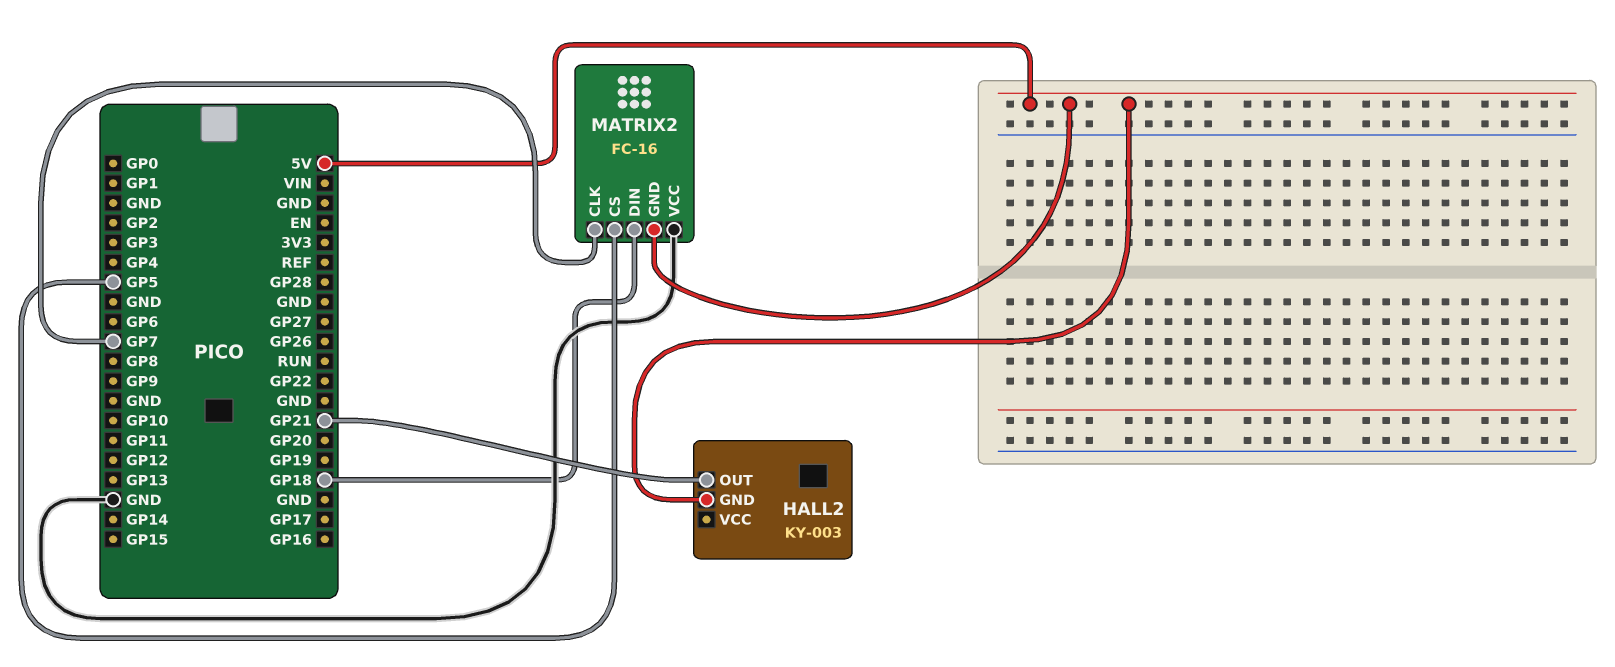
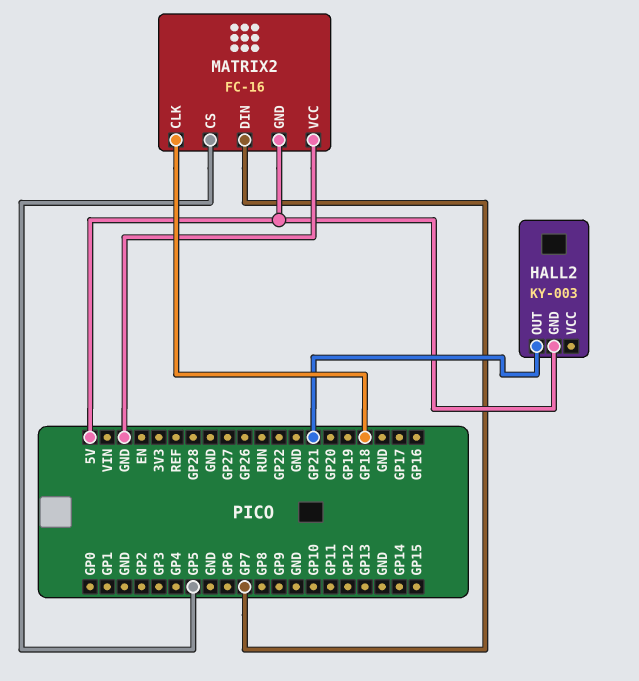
MATRIX2 pin CLK: GP7 -> GP18
MATRIX2 pin DIN: GP18 -> GP7

